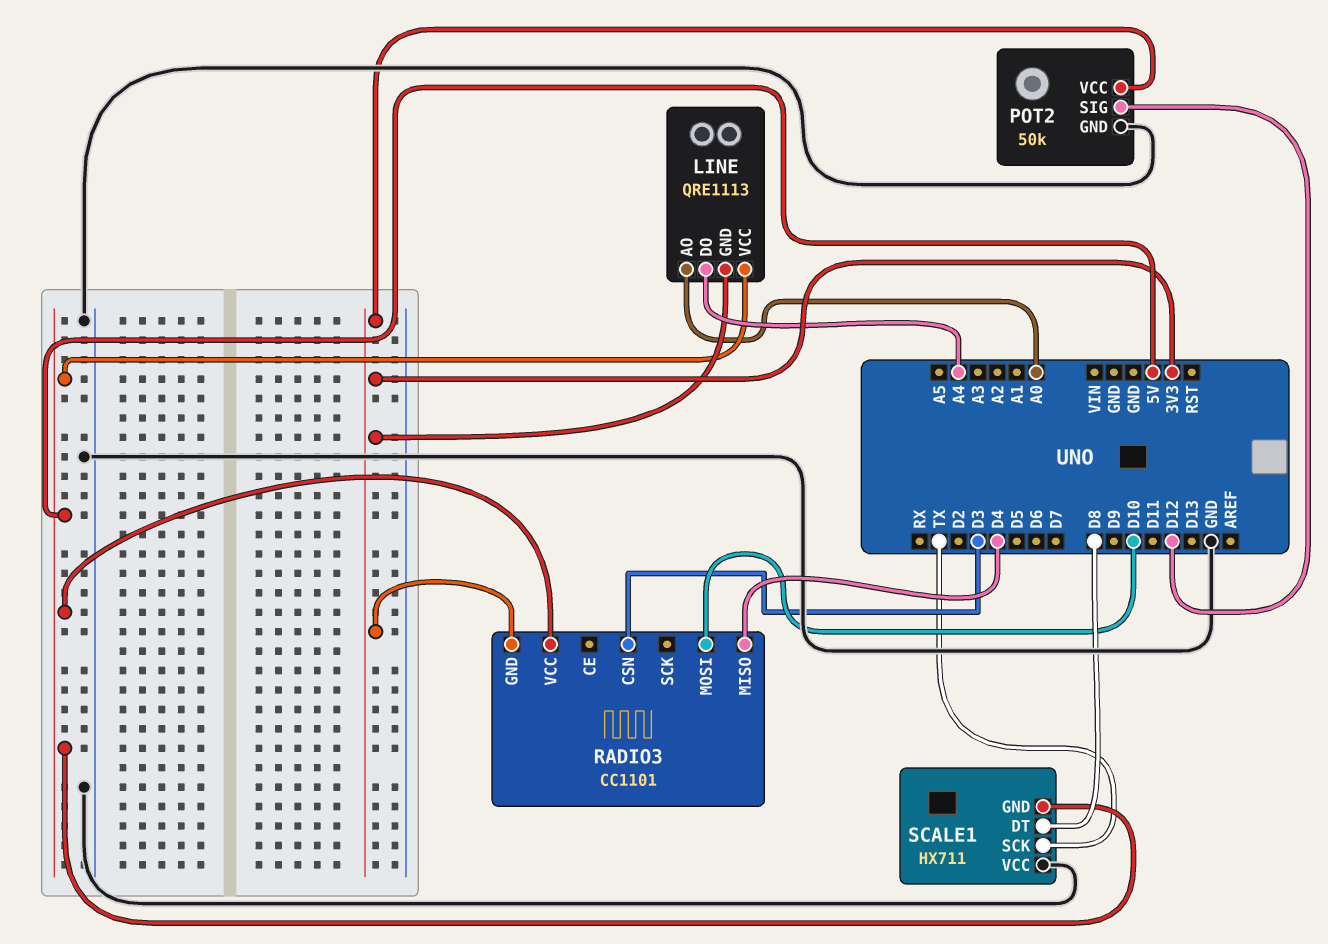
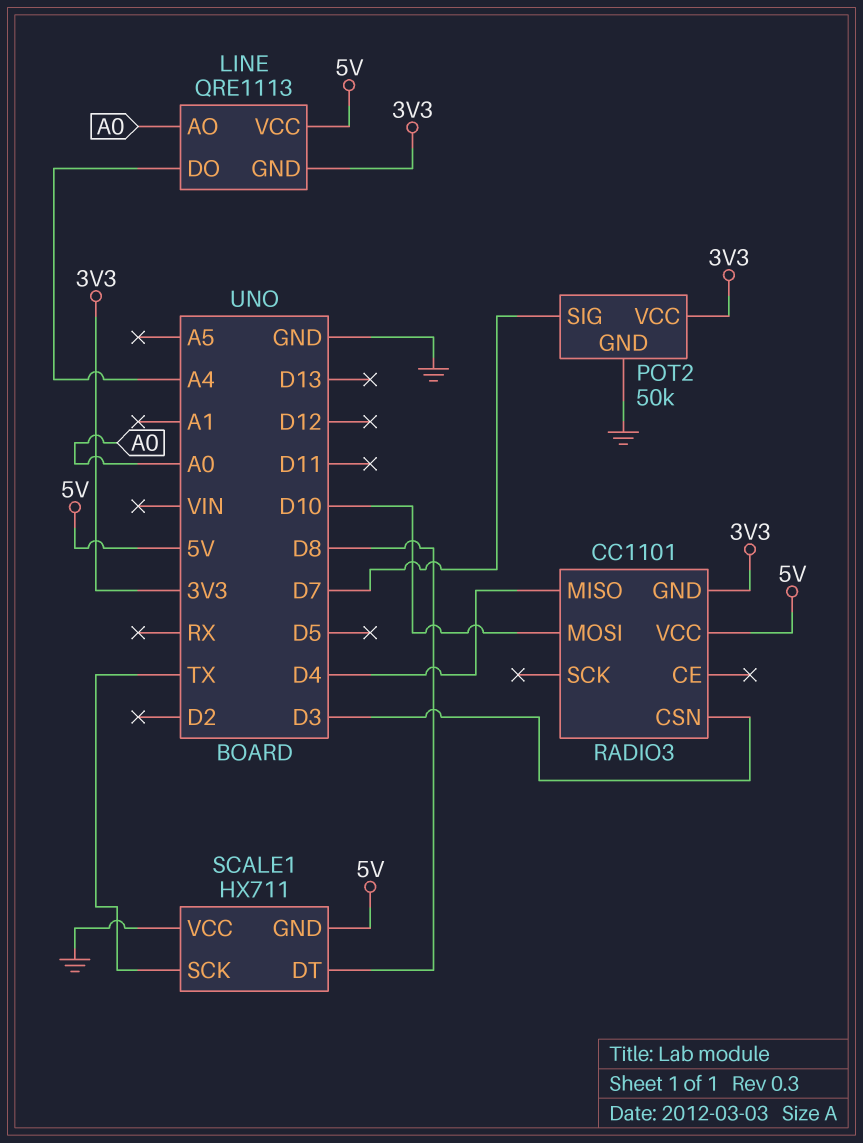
POT2 pin SIG: D12 -> D7

